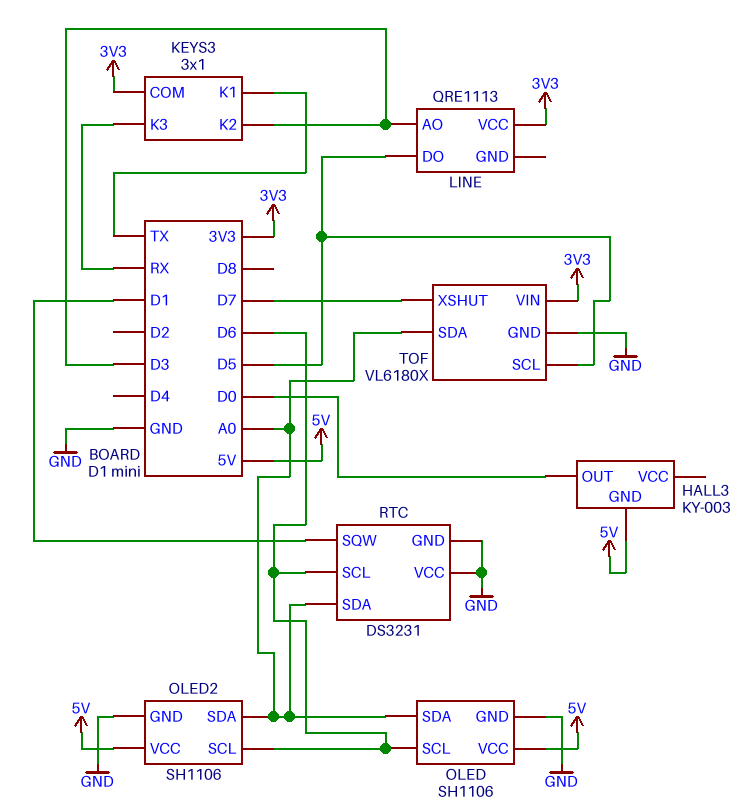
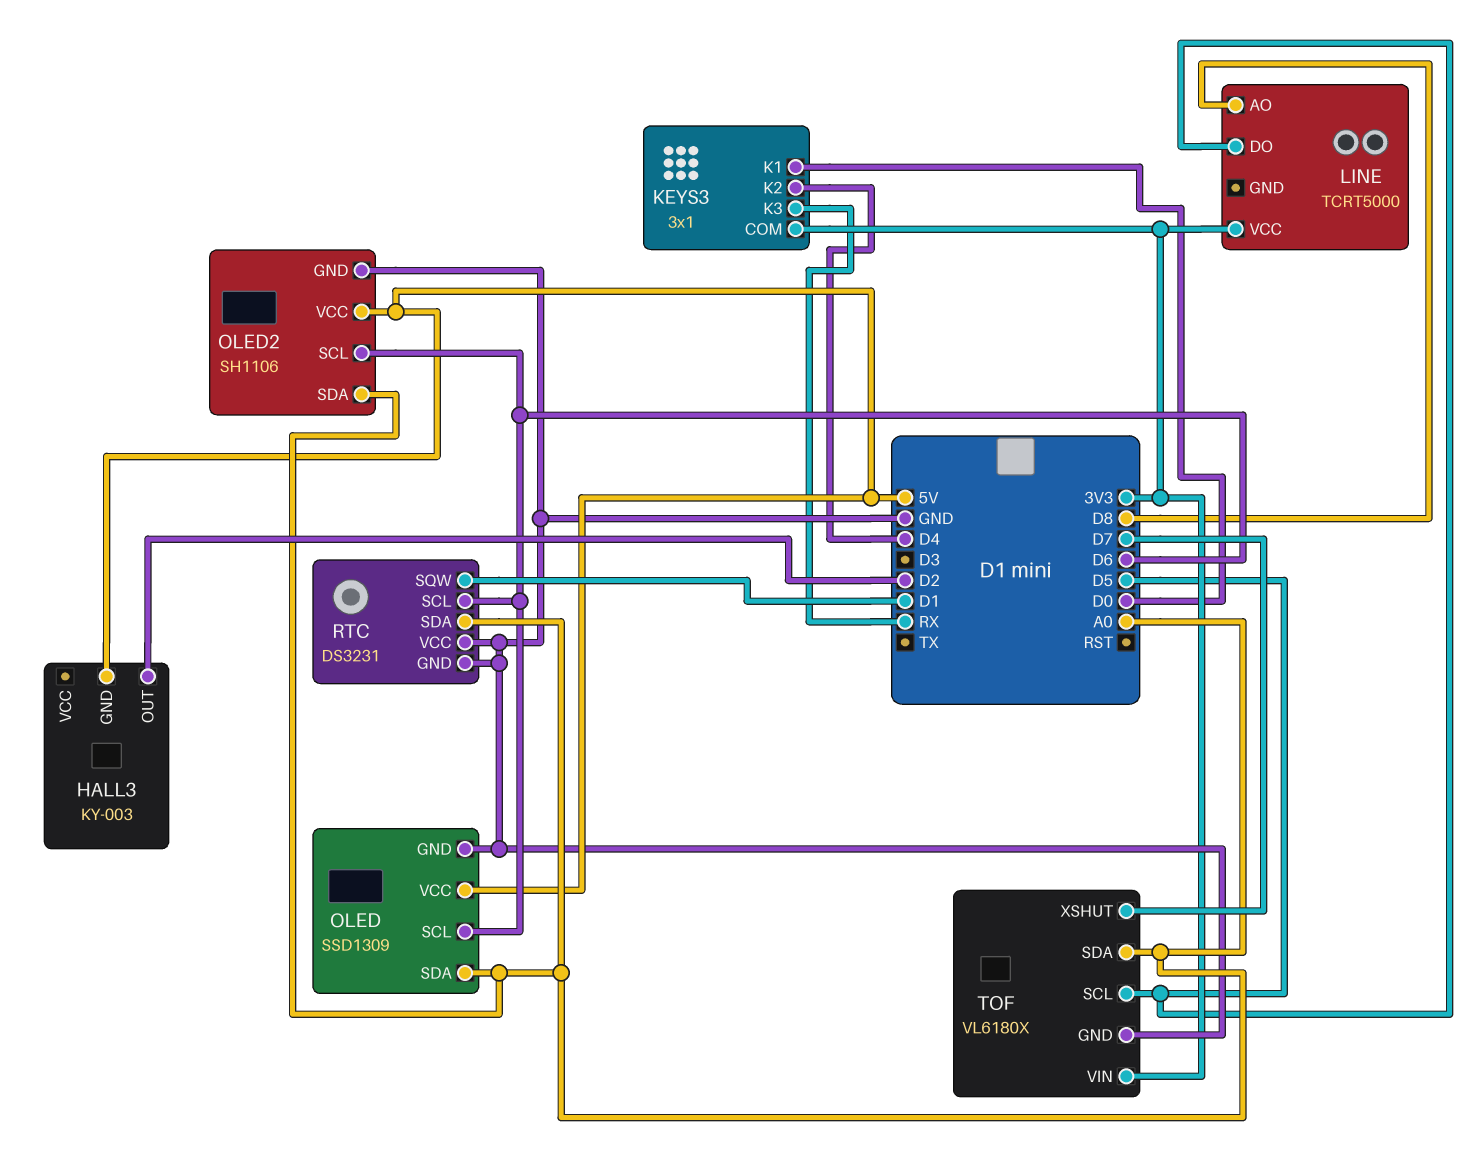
HALL3 pin OUT: D0 -> D2
KEYS3 pin K1: TX -> D0
KEYS3 pin K2: D3 -> D4
LINE: QRE1113 -> TCRT5000
LINE pin AO: D3 -> D8
OLED: SH1106 -> SSD1309

